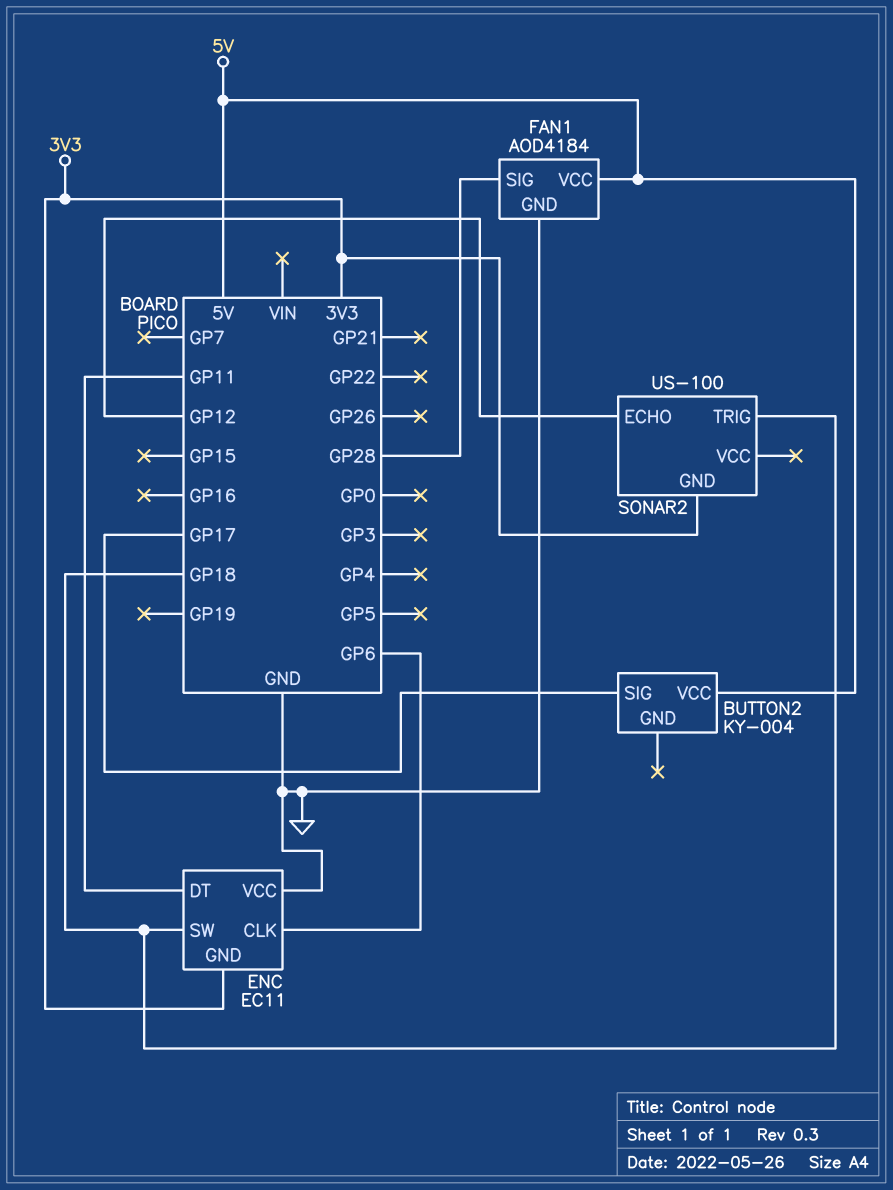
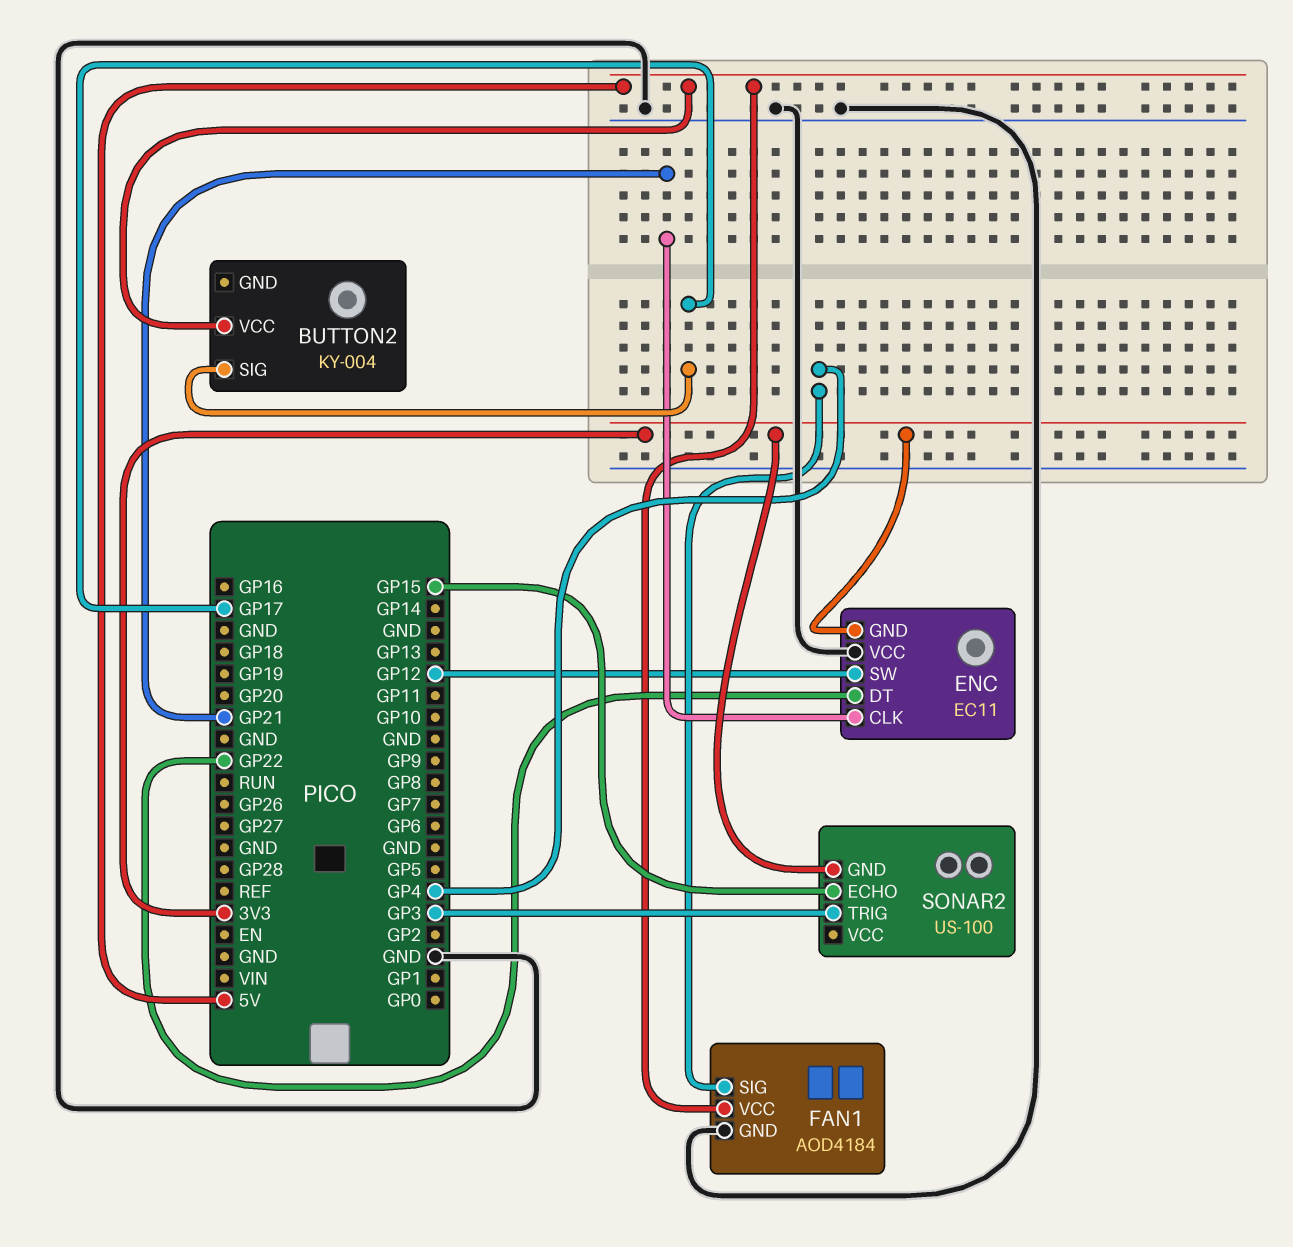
ENC pin CLK: GP6 -> GP21
ENC pin DT: GP11 -> GP22
ENC pin SW: GP18 -> GP12
FAN1 pin SIG: GP28 -> GP4
SONAR2 pin ECHO: GP12 -> GP15
SONAR2 pin TRIG: GP18 -> GP3

